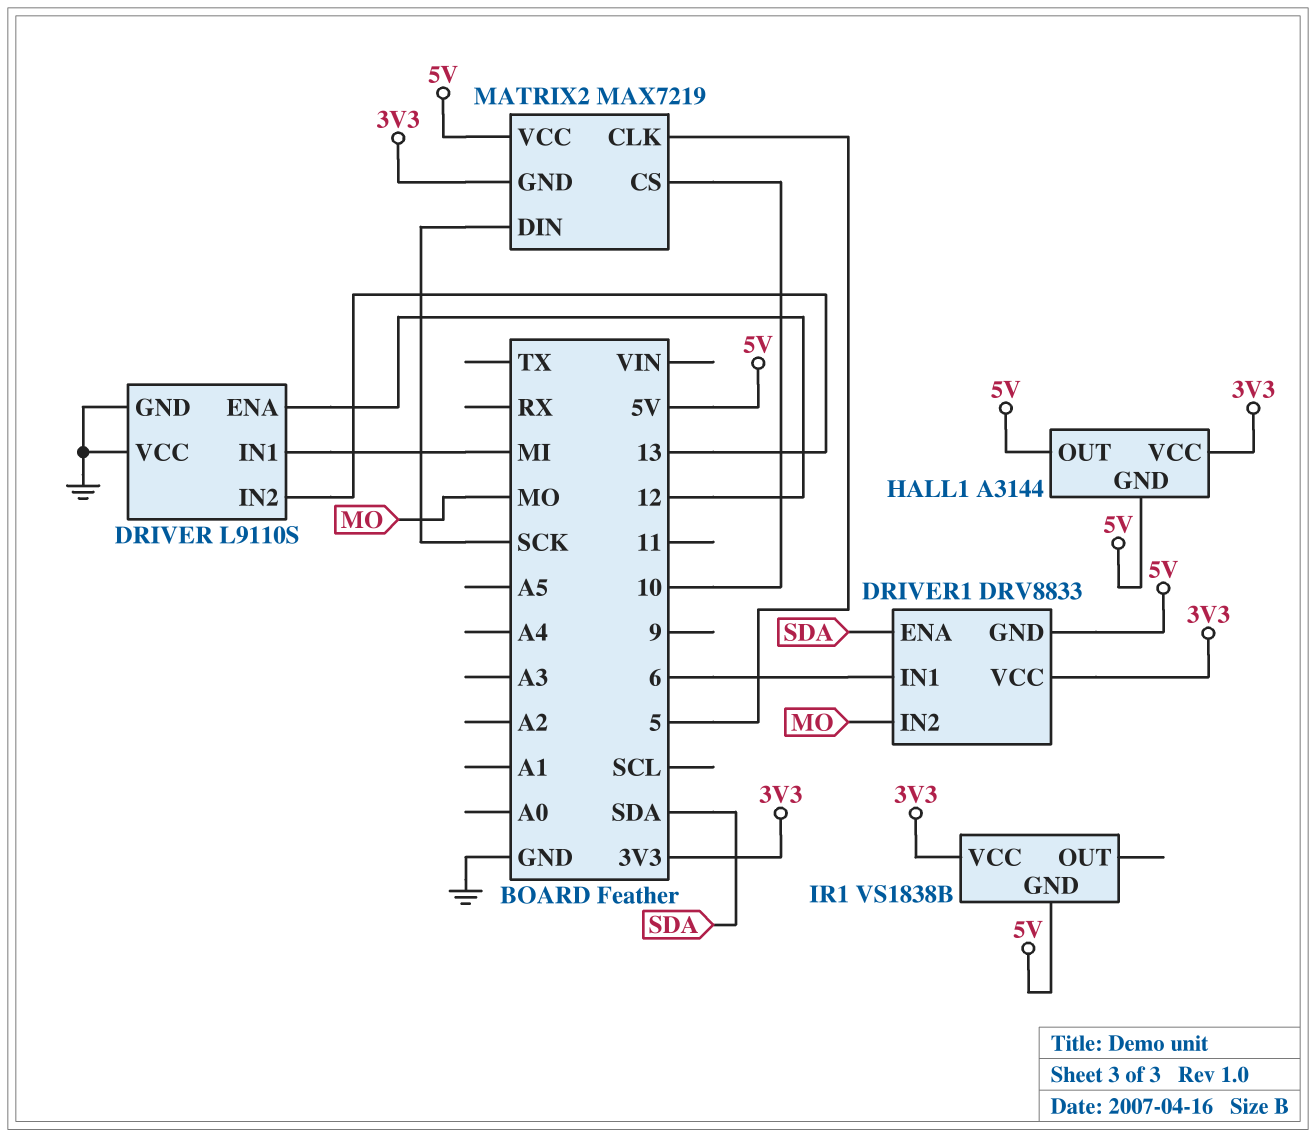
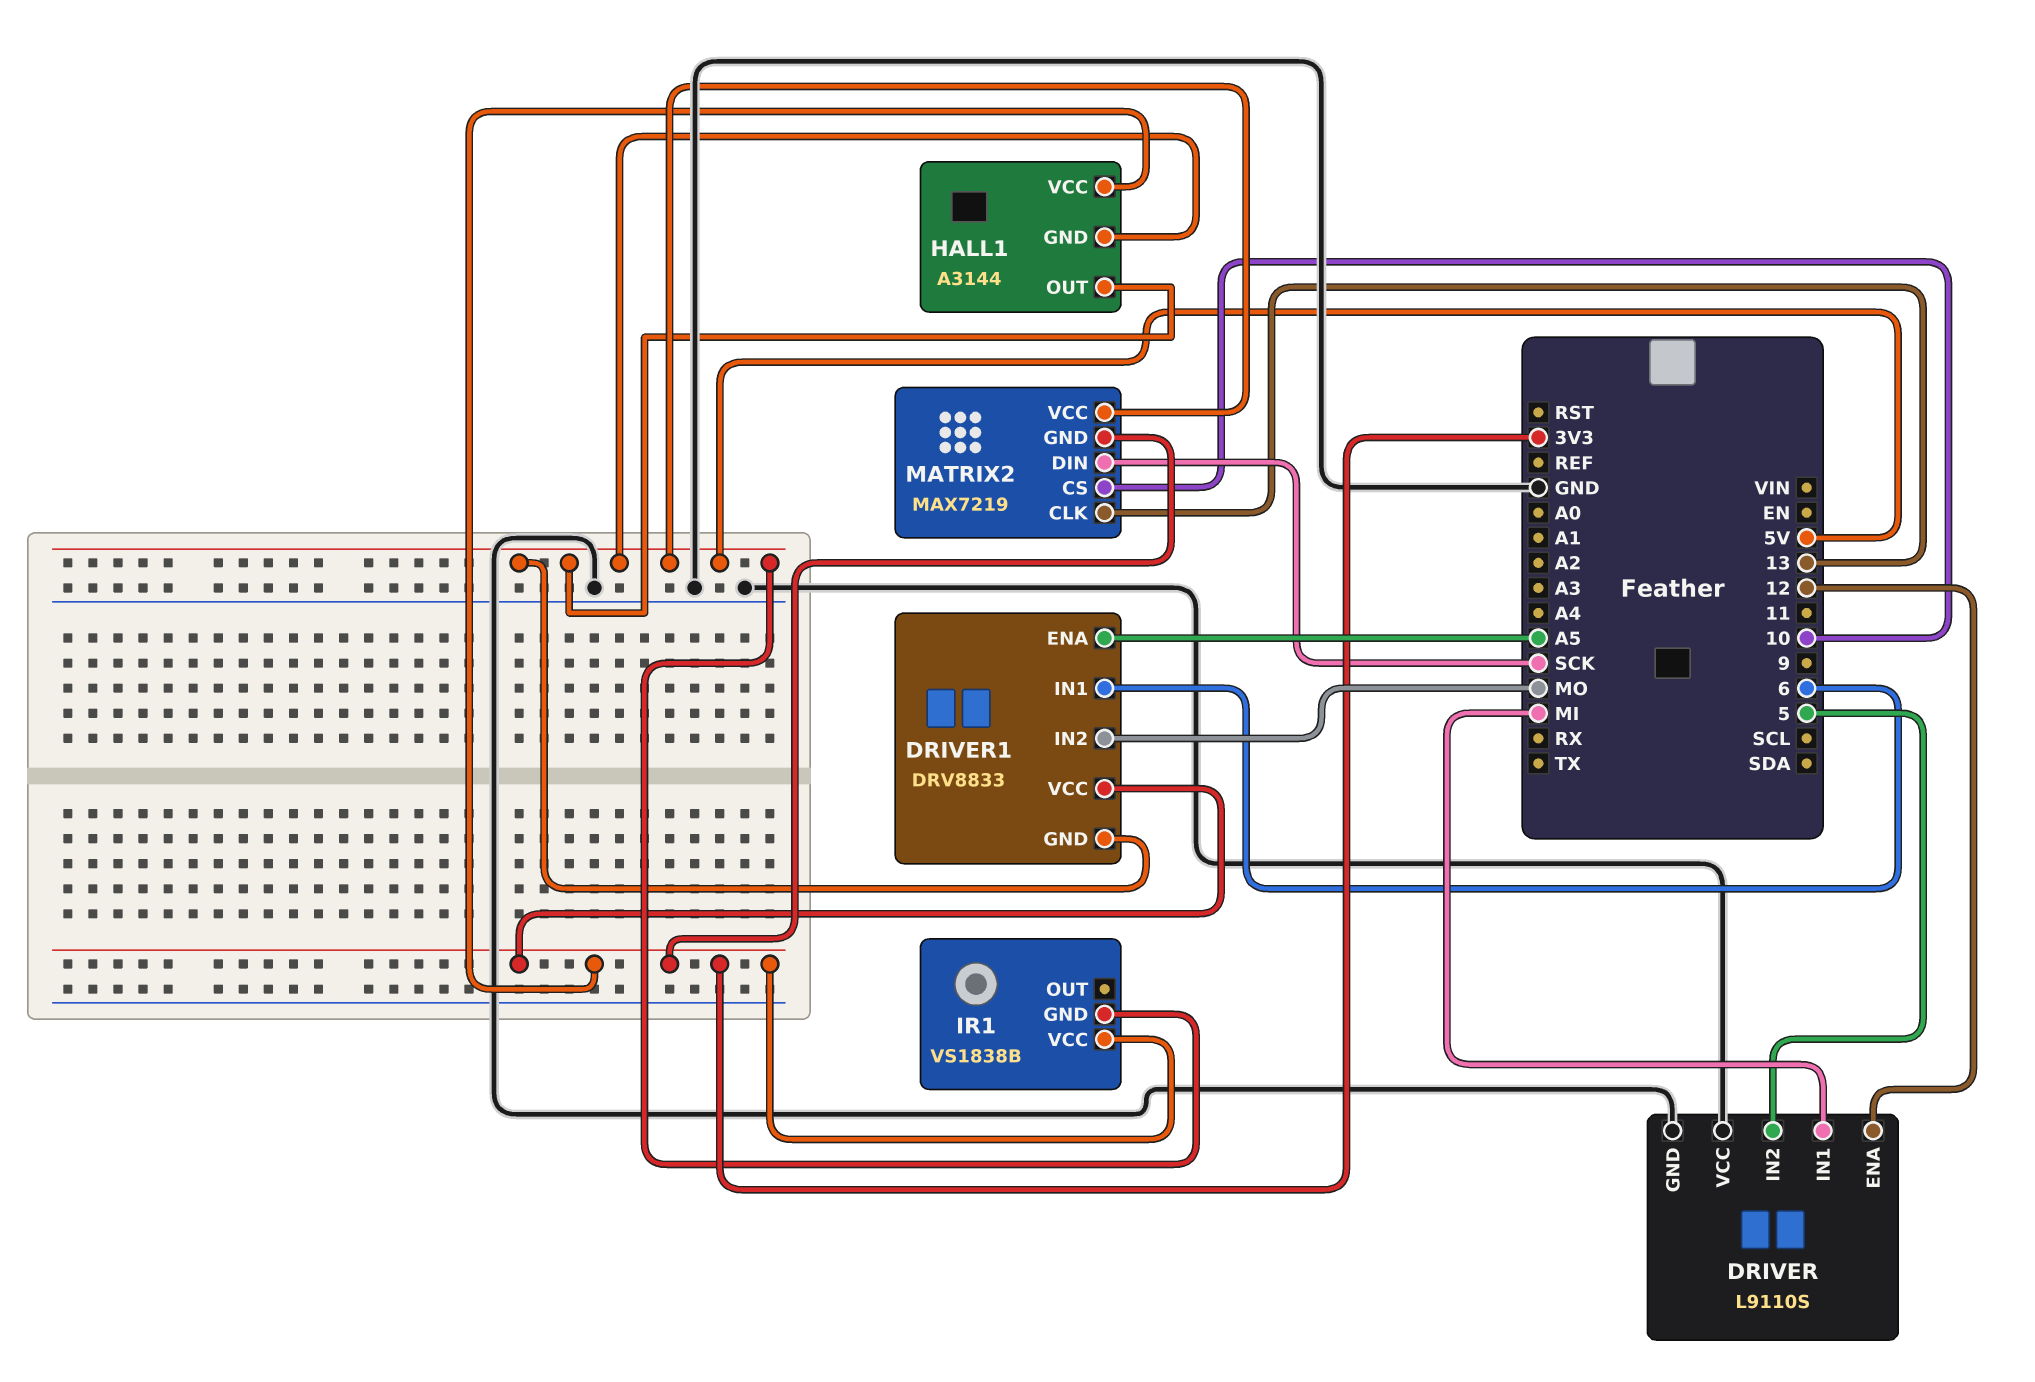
DRIVER pin IN2: 13 -> 5
DRIVER1 pin ENA: SDA -> A5
MATRIX2 pin CLK: 5 -> 13

